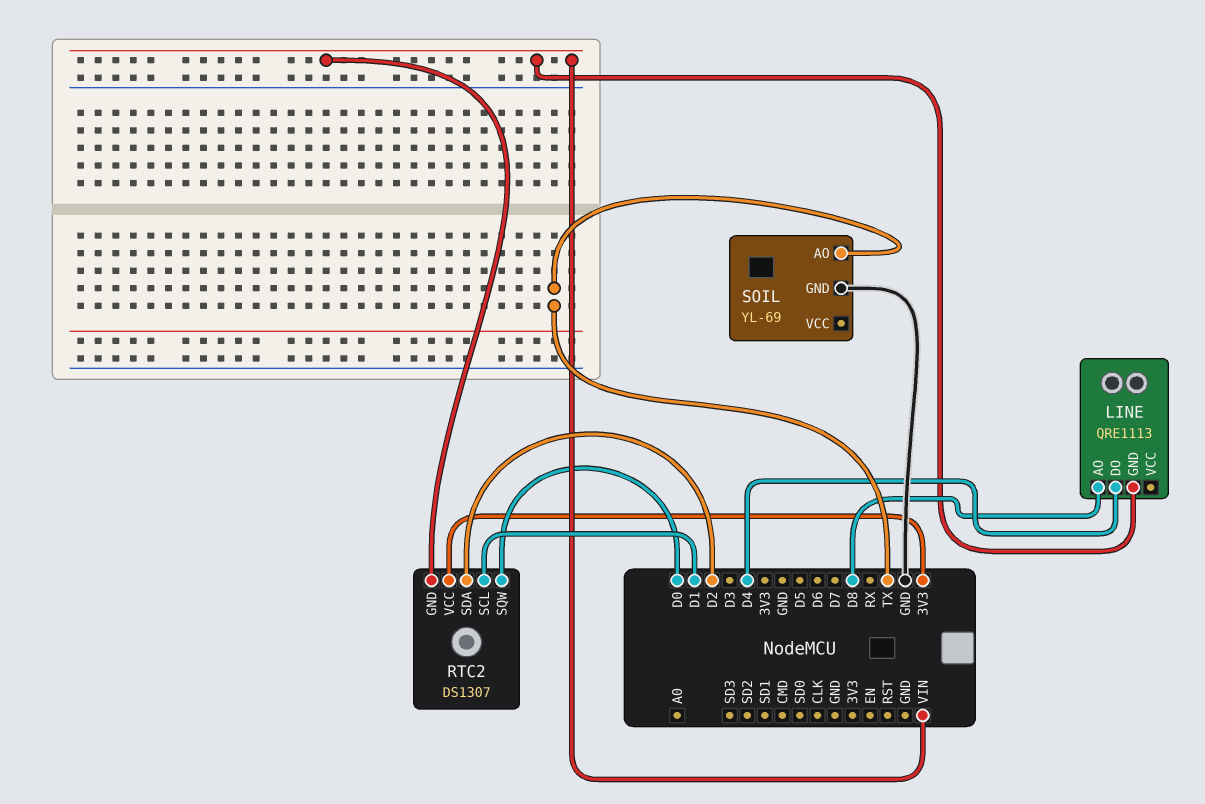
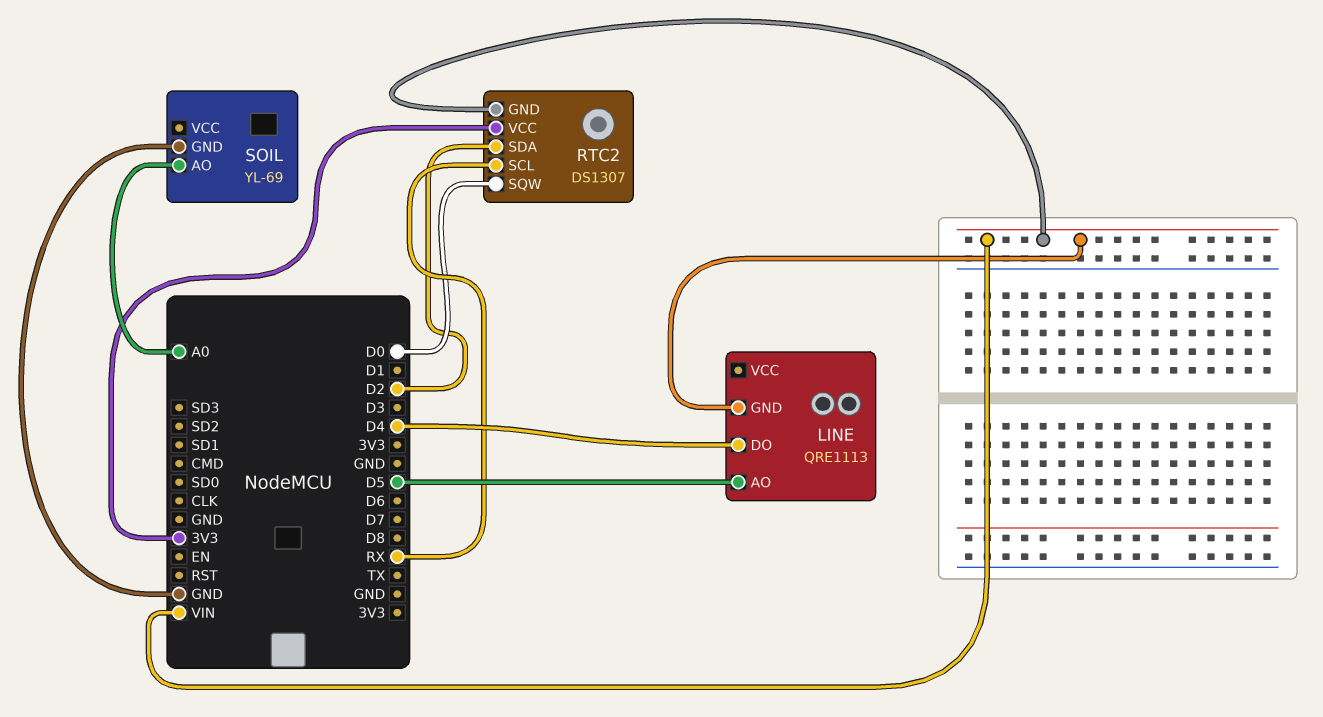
LINE pin AO: D8 -> D5
RTC2 pin SCL: D1 -> RX
SOIL pin AO: TX -> A0

